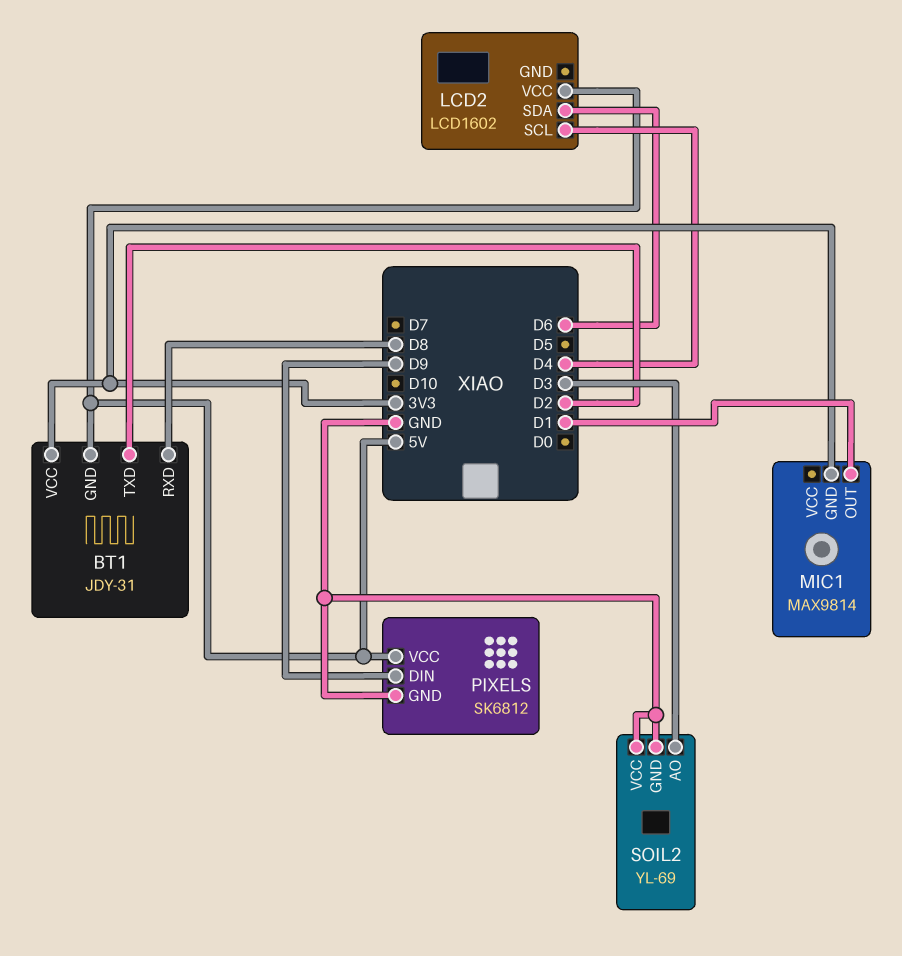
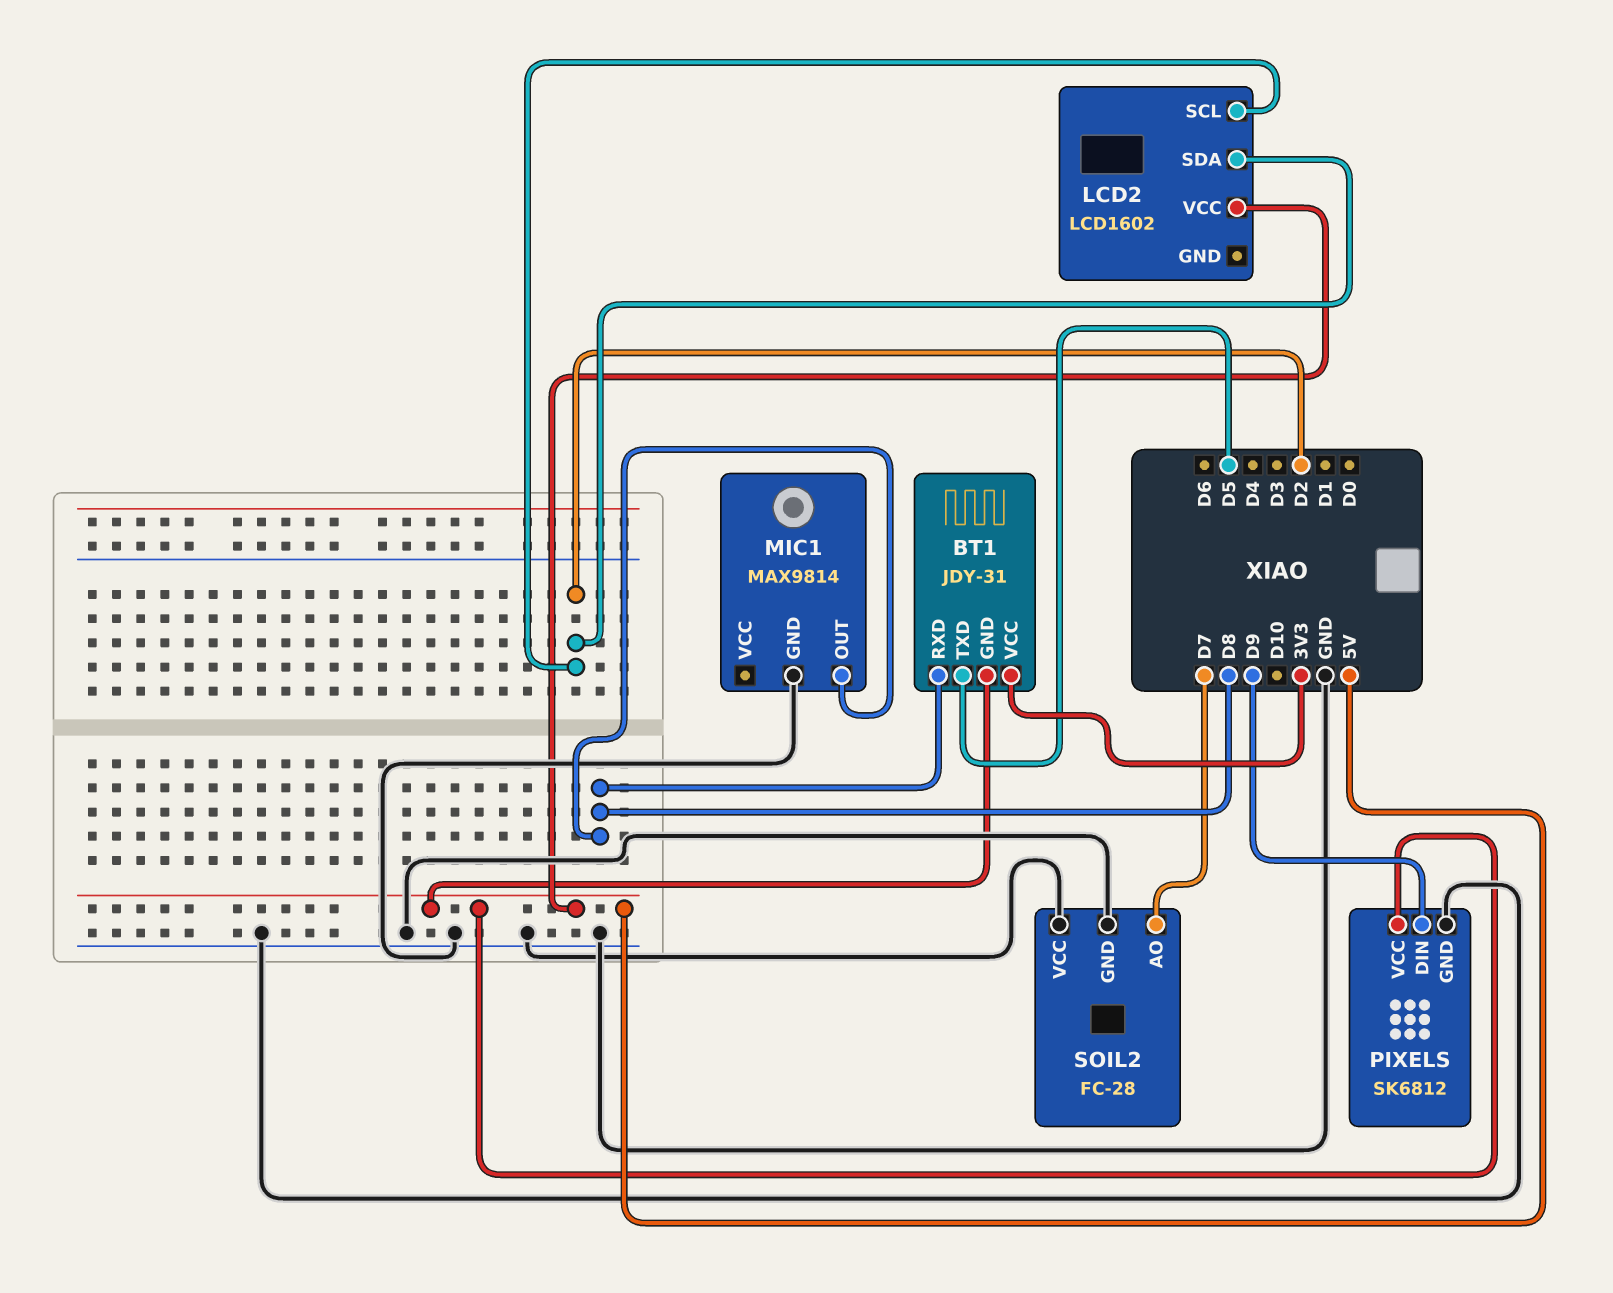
BT1 pin TXD: D2 -> D5
LCD2 pin SCL: D4 -> D2
LCD2 pin SDA: D6 -> D2
MIC1 pin GND: 3V3 -> GND
MIC1 pin OUT: D1 -> D8
SOIL2: YL-69 -> FC-28
SOIL2 pin AO: D3 -> D7

